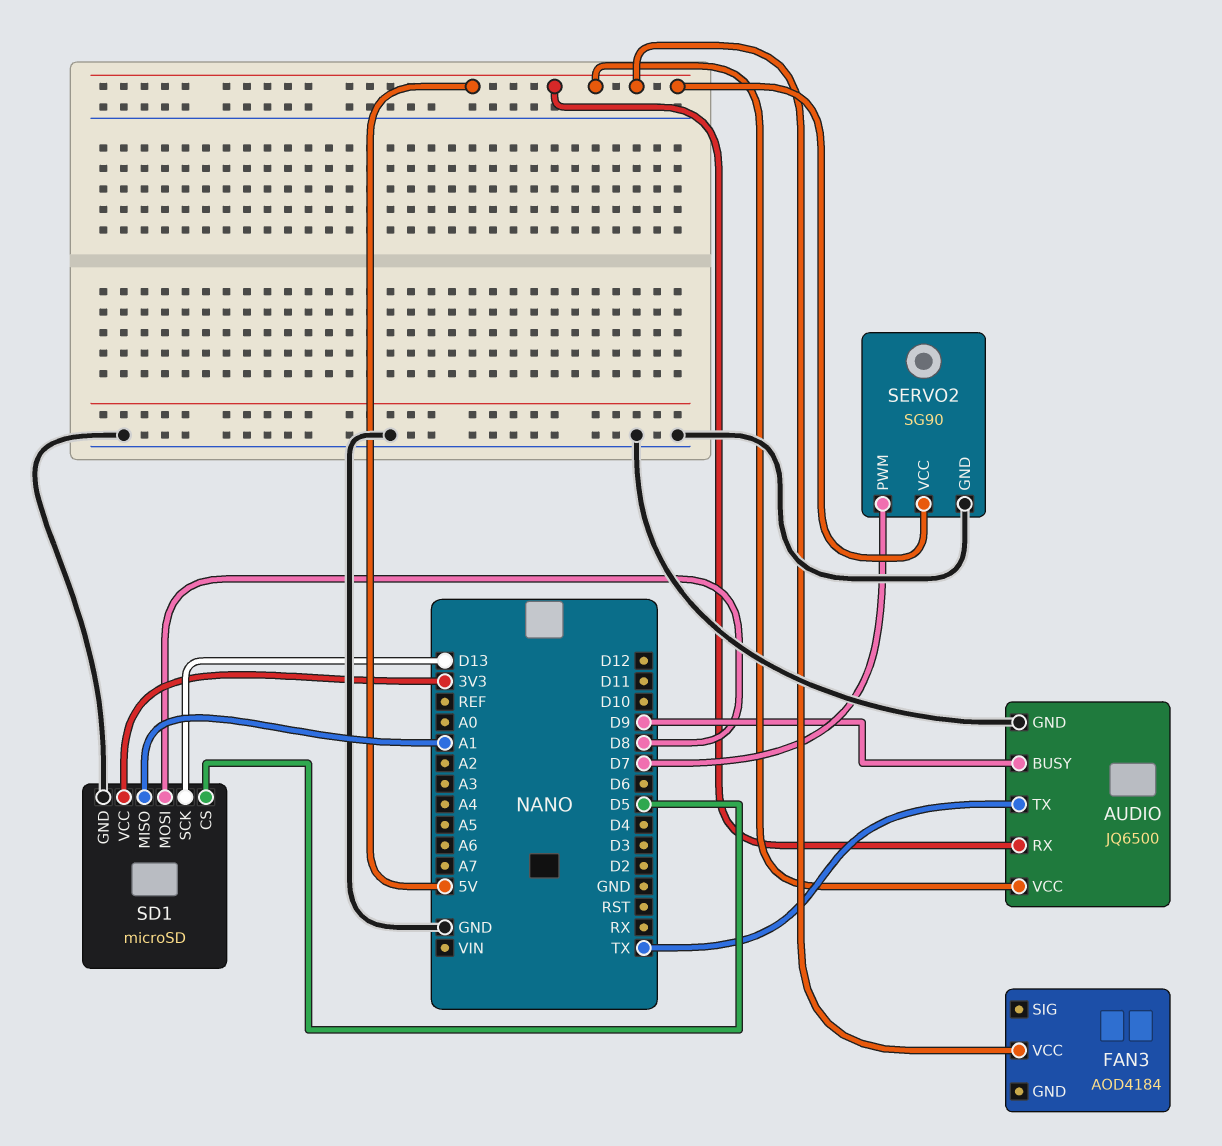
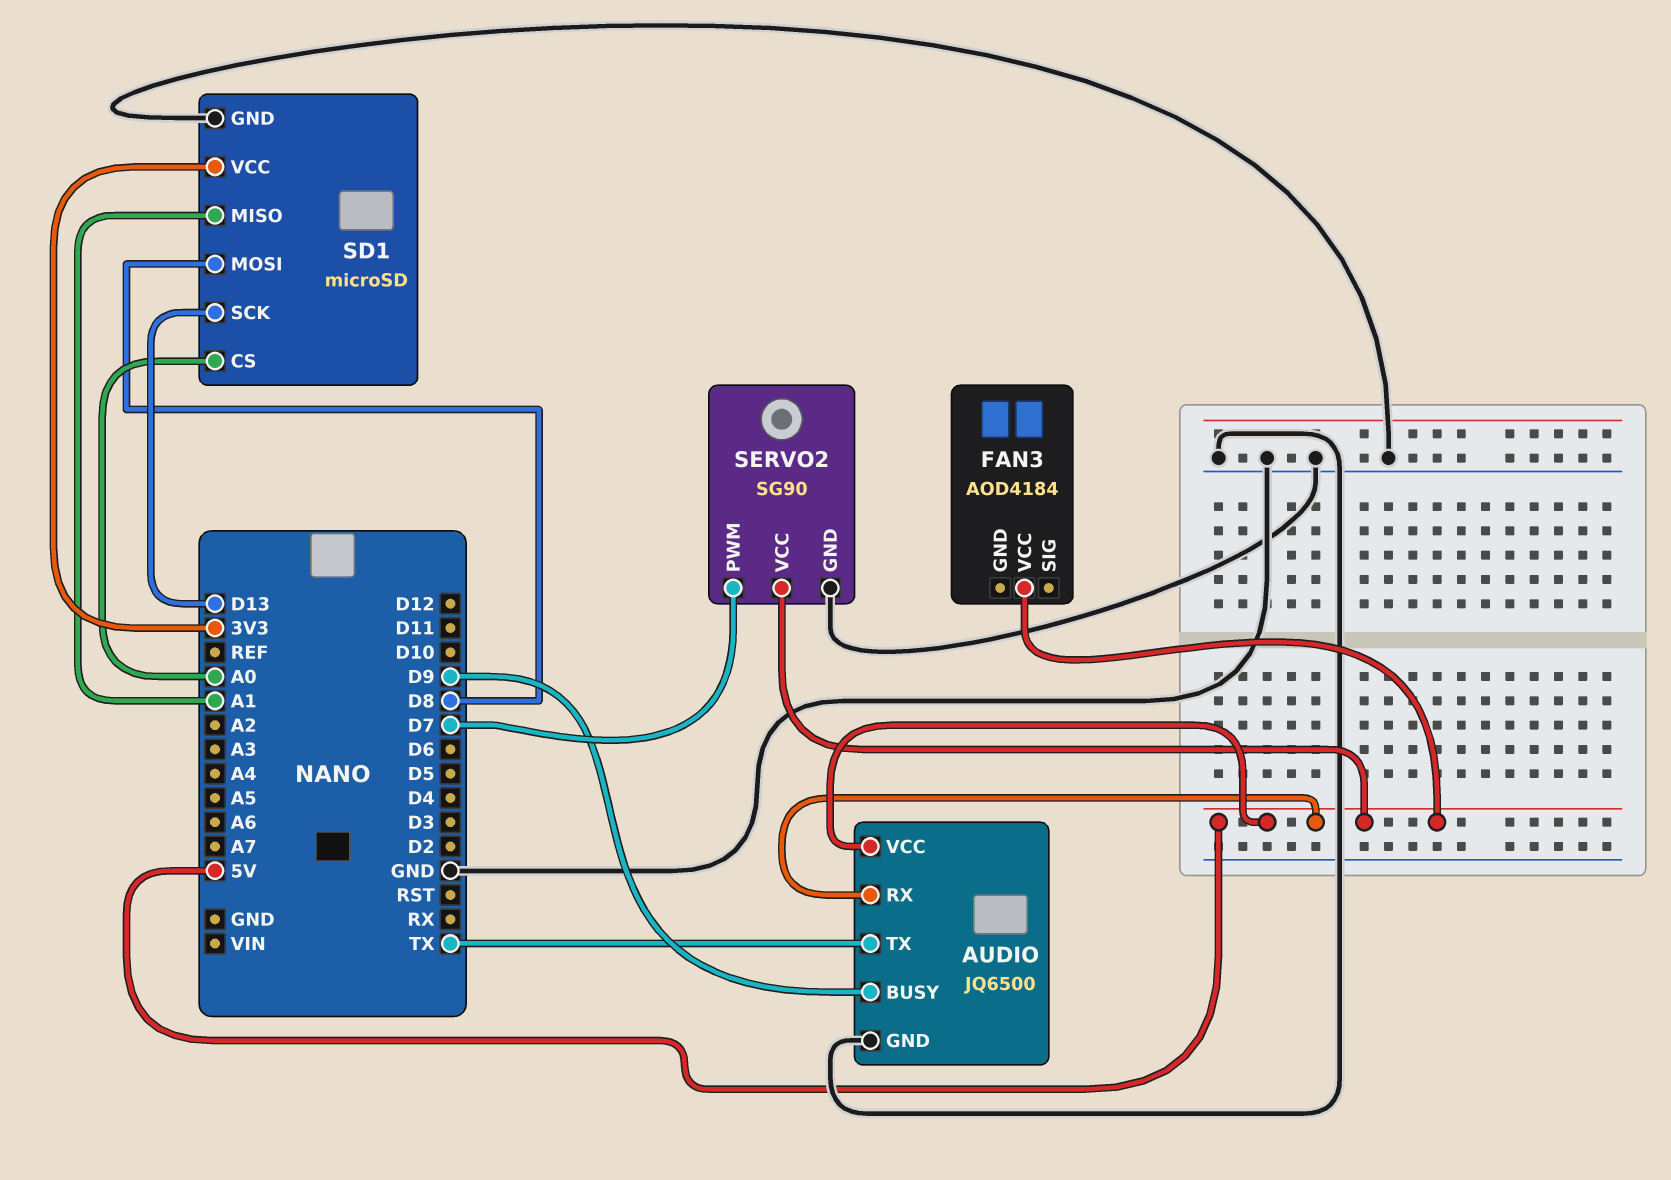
SD1 pin CS: D5 -> A0

